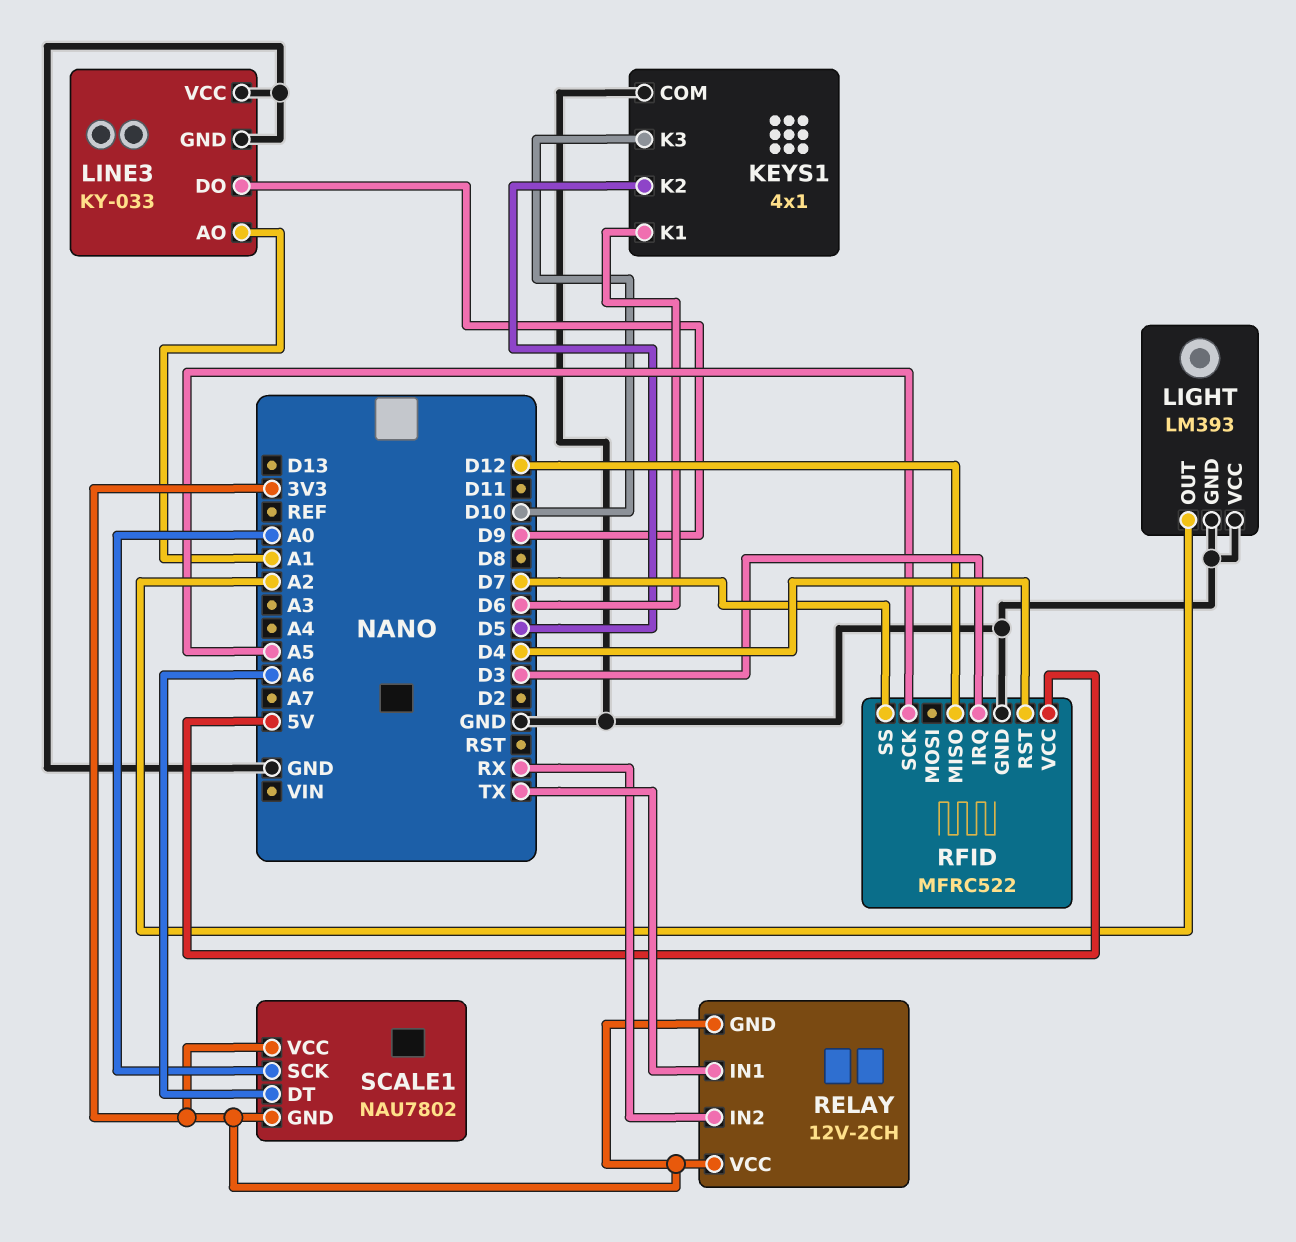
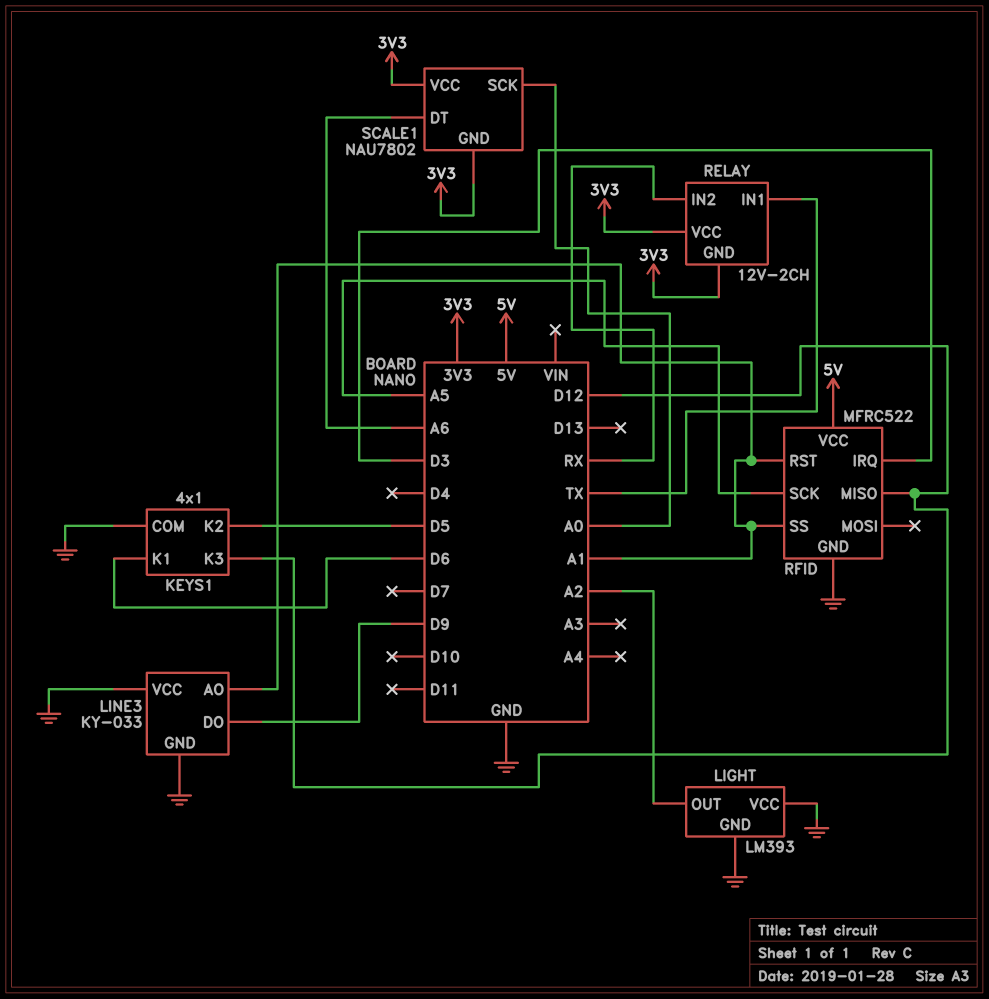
KEYS1 pin K3: D10 -> D12
RFID pin RST: D4 -> A1
RFID pin SS: D7 -> A1

